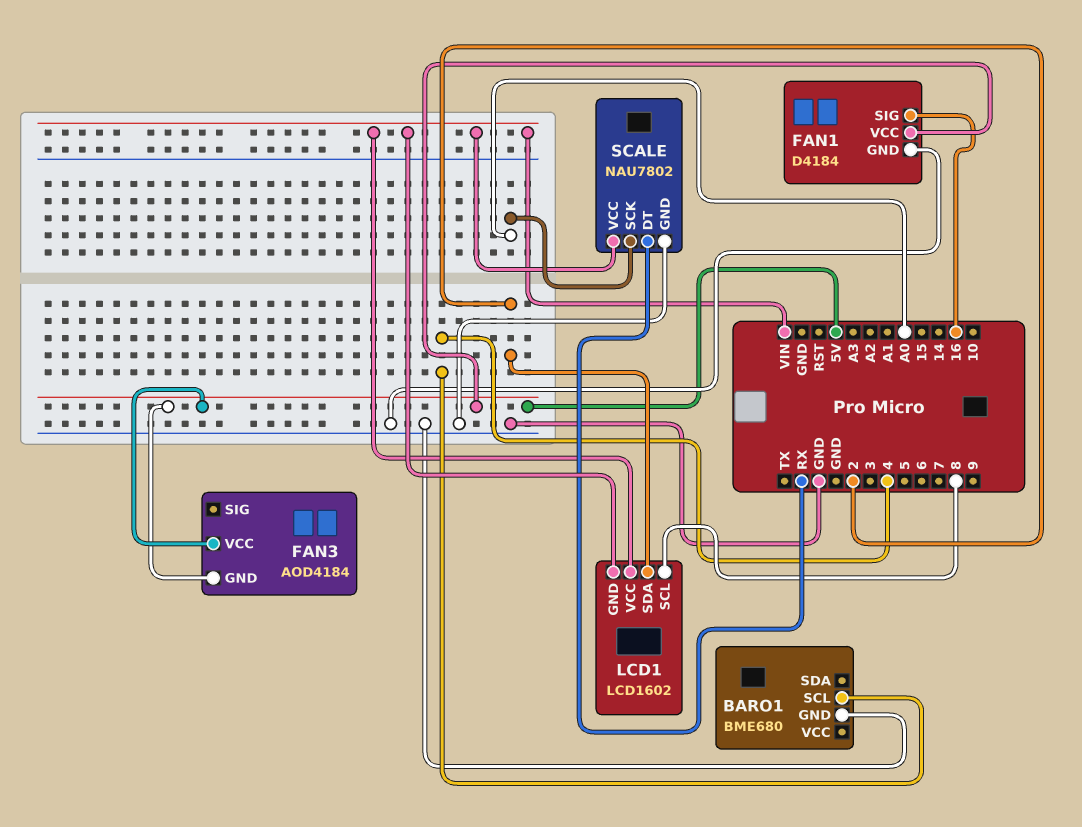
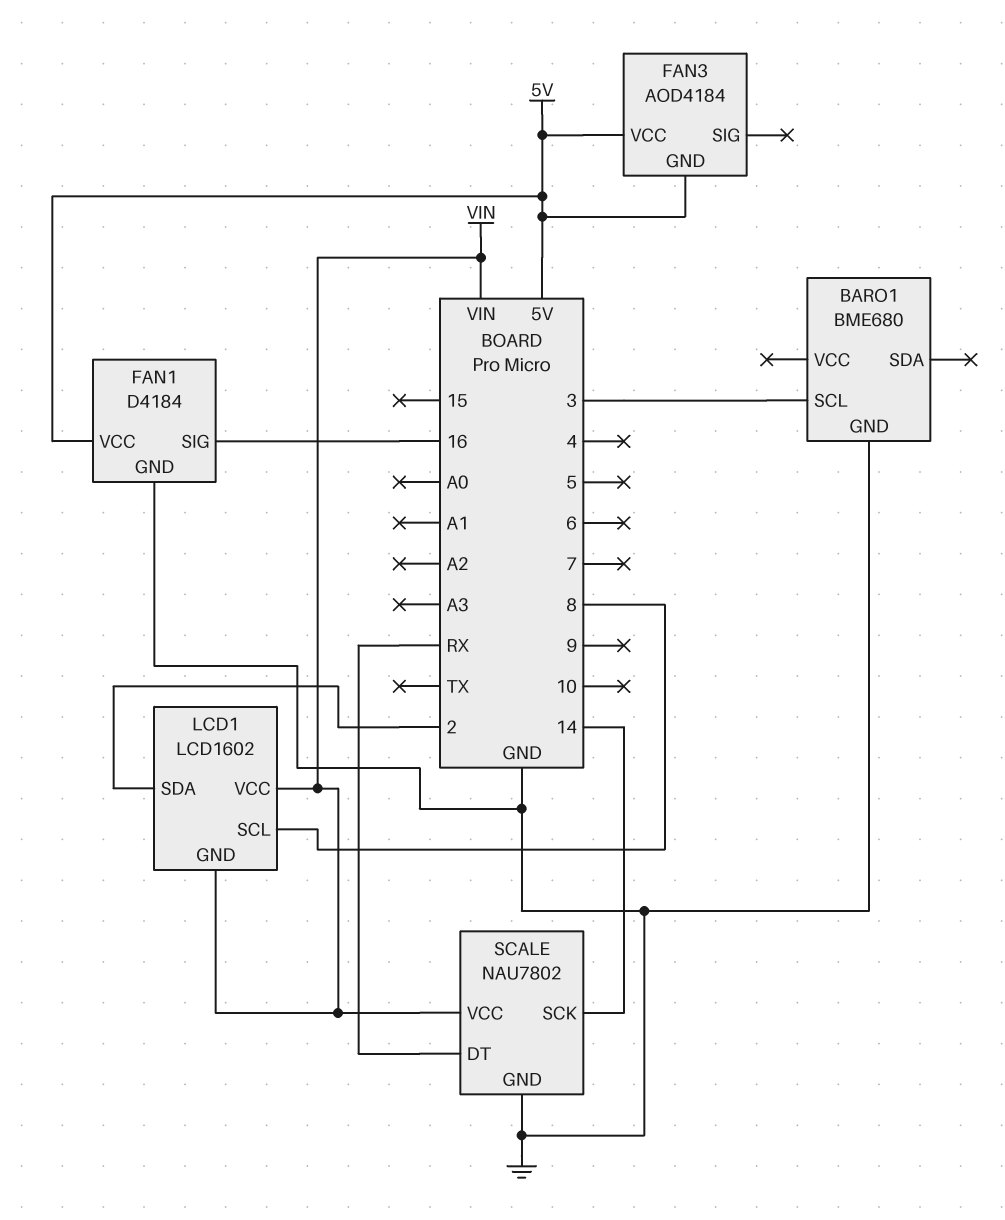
BARO1 pin SCL: 4 -> 3
SCALE pin SCK: A0 -> 14

